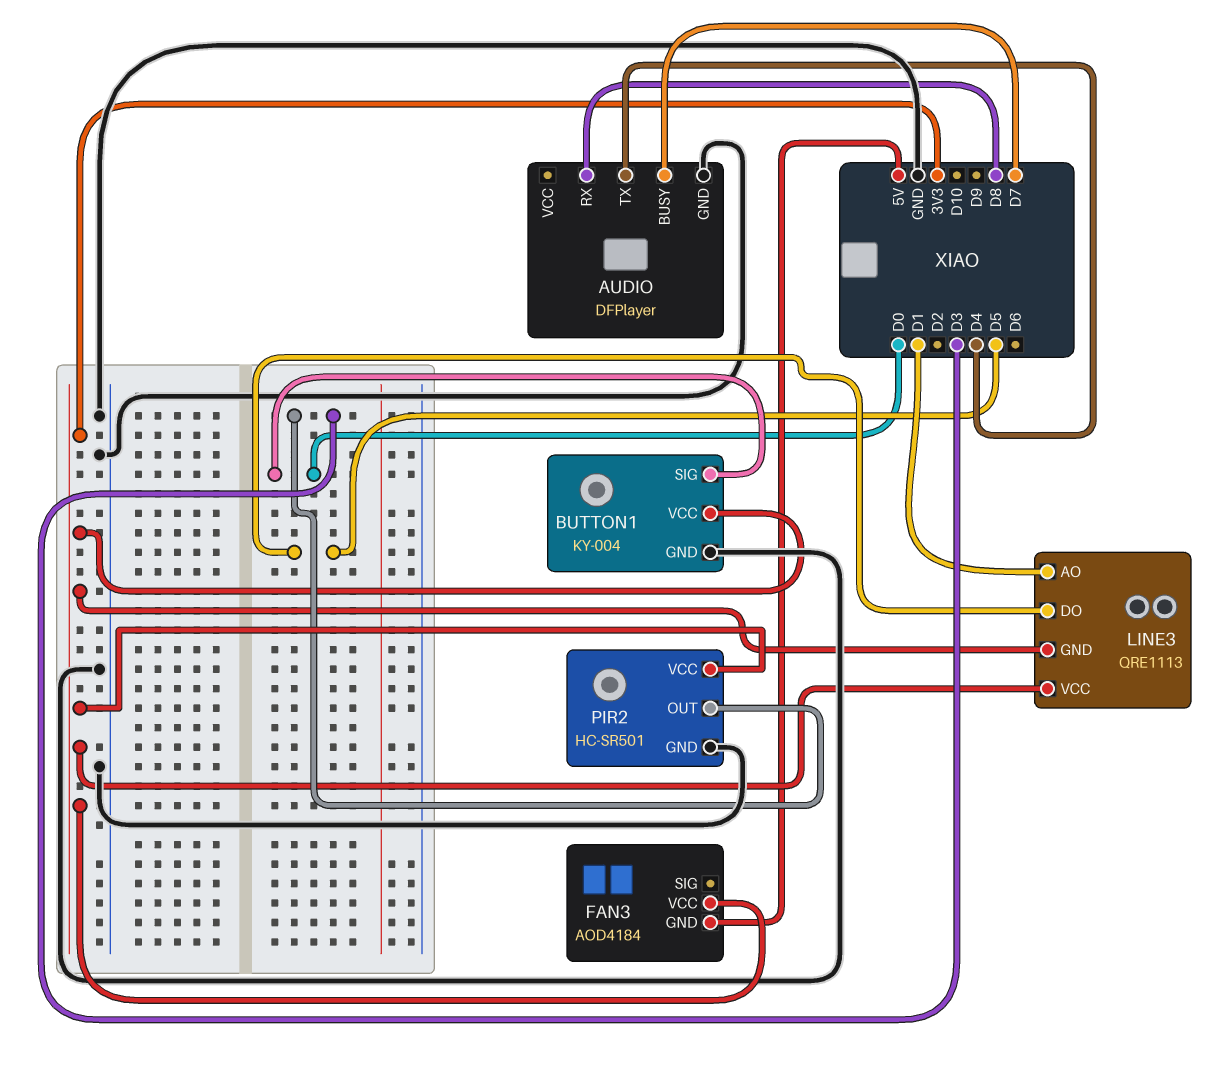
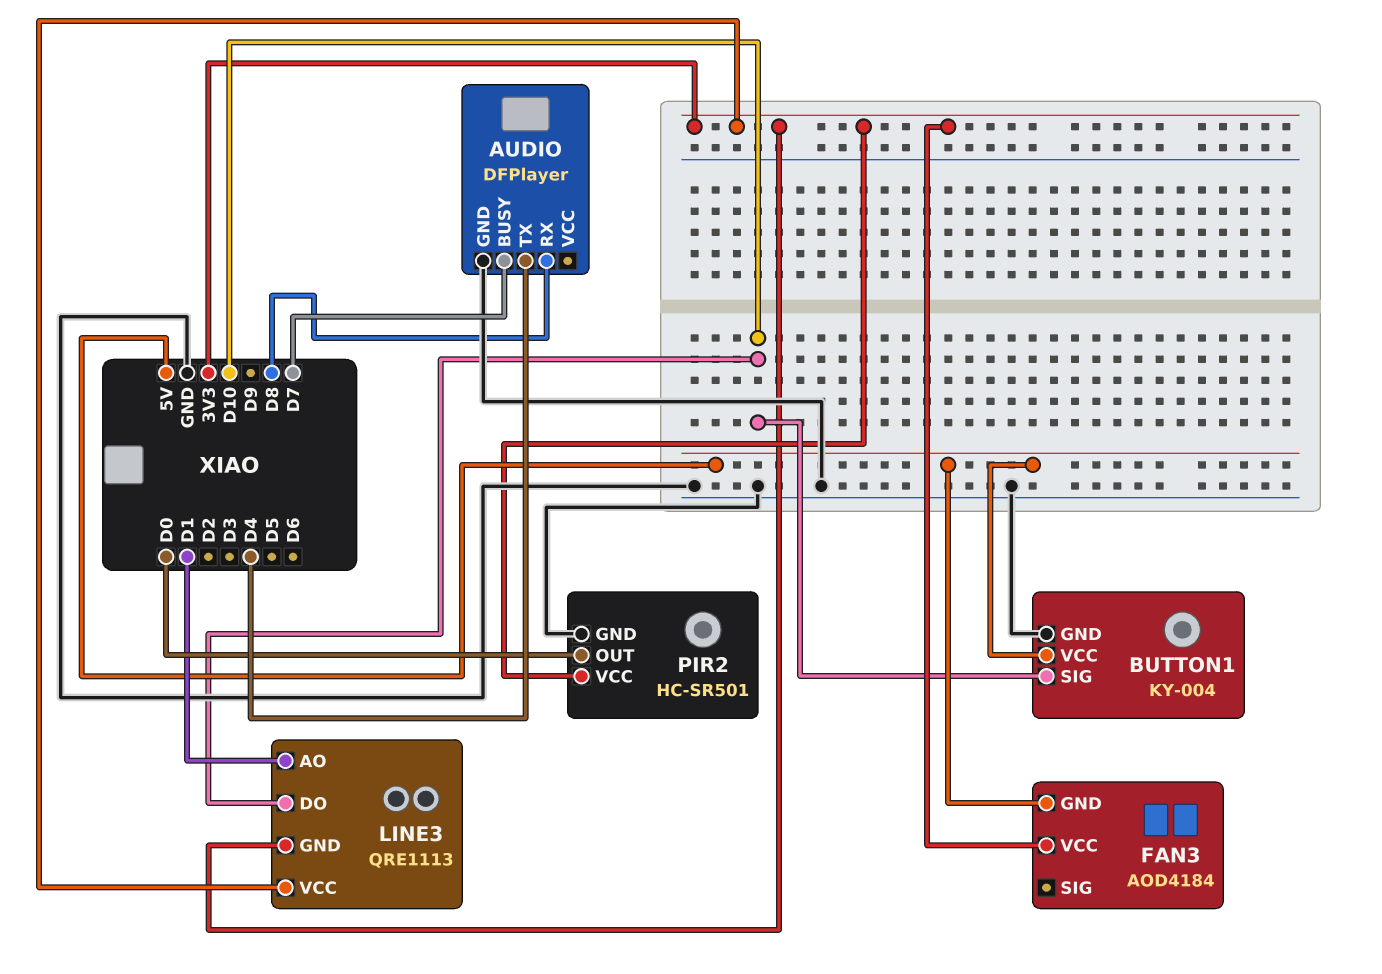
BUTTON1 pin SIG: D0 -> D10
BUTTON1 pin VCC: 3V3 -> 5V
LINE3 pin DO: D5 -> D10
PIR2 pin OUT: D3 -> D0

